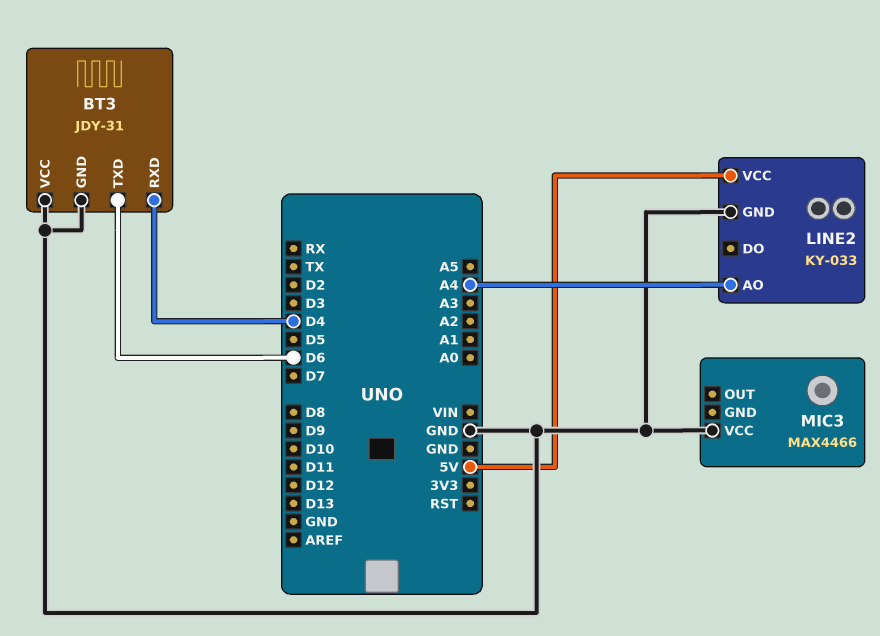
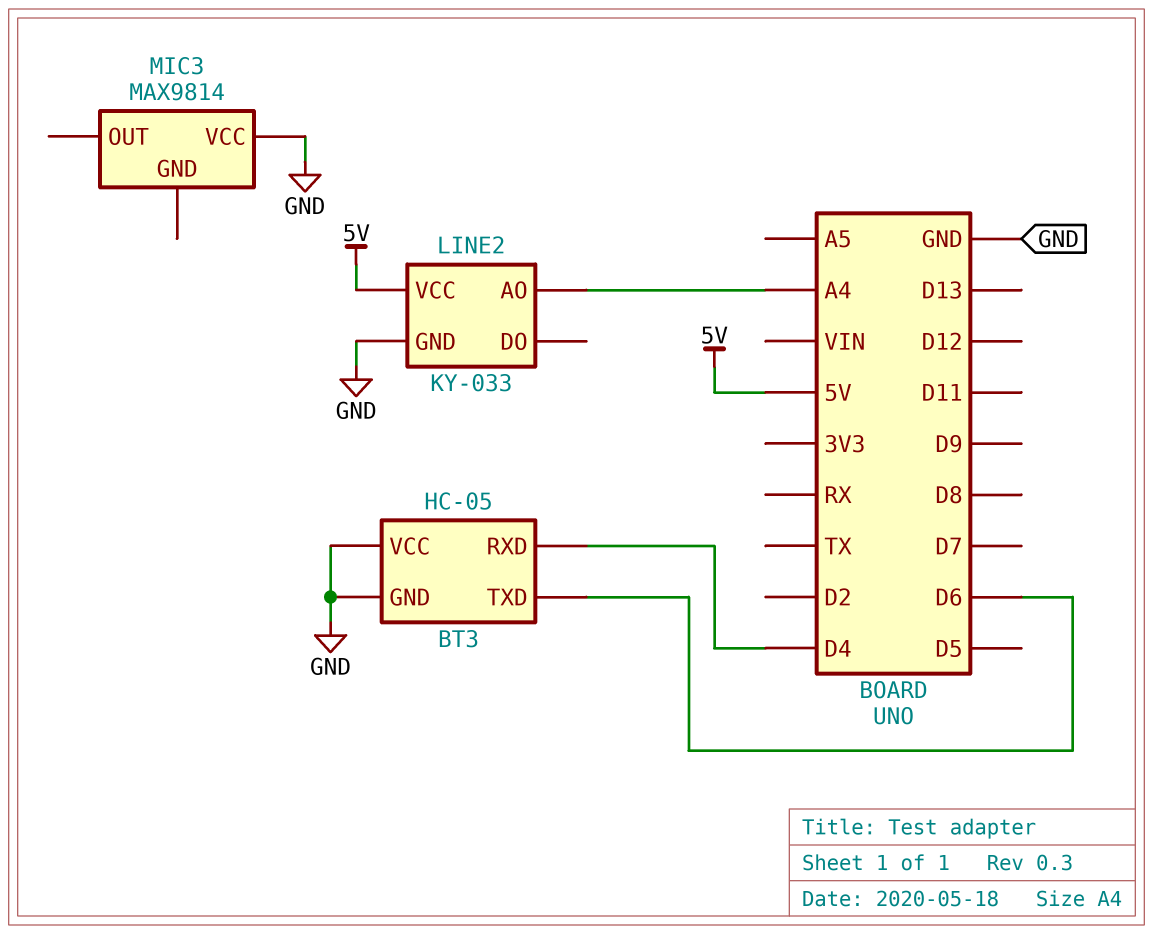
BT3: JDY-31 -> HC-05
MIC3: MAX4466 -> MAX9814

